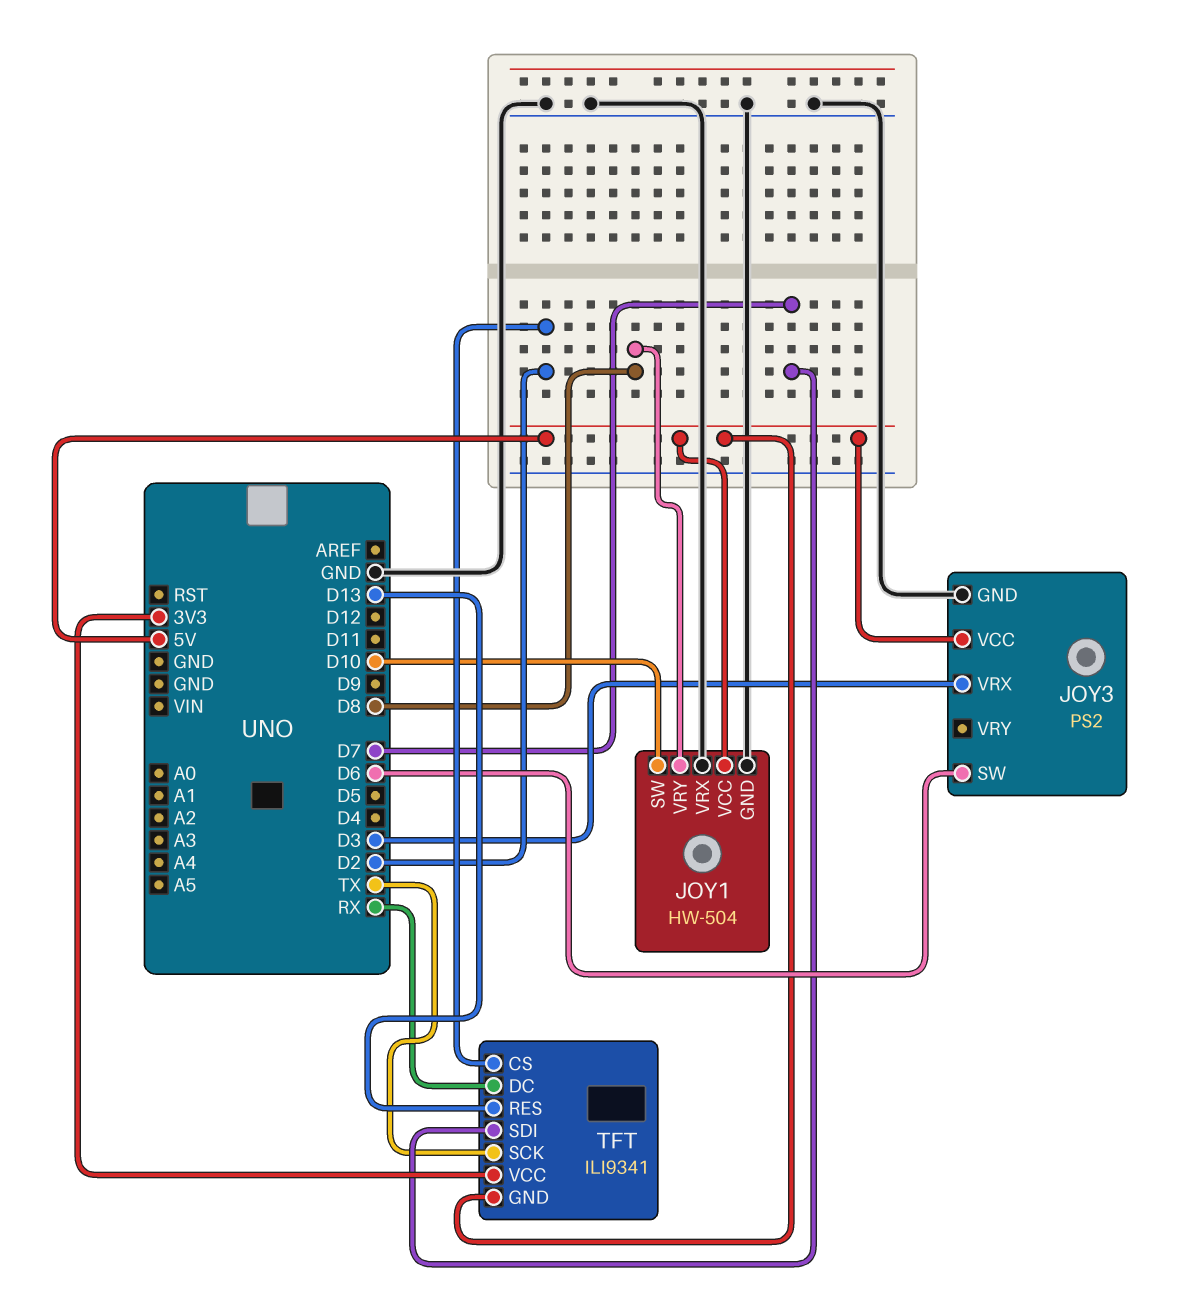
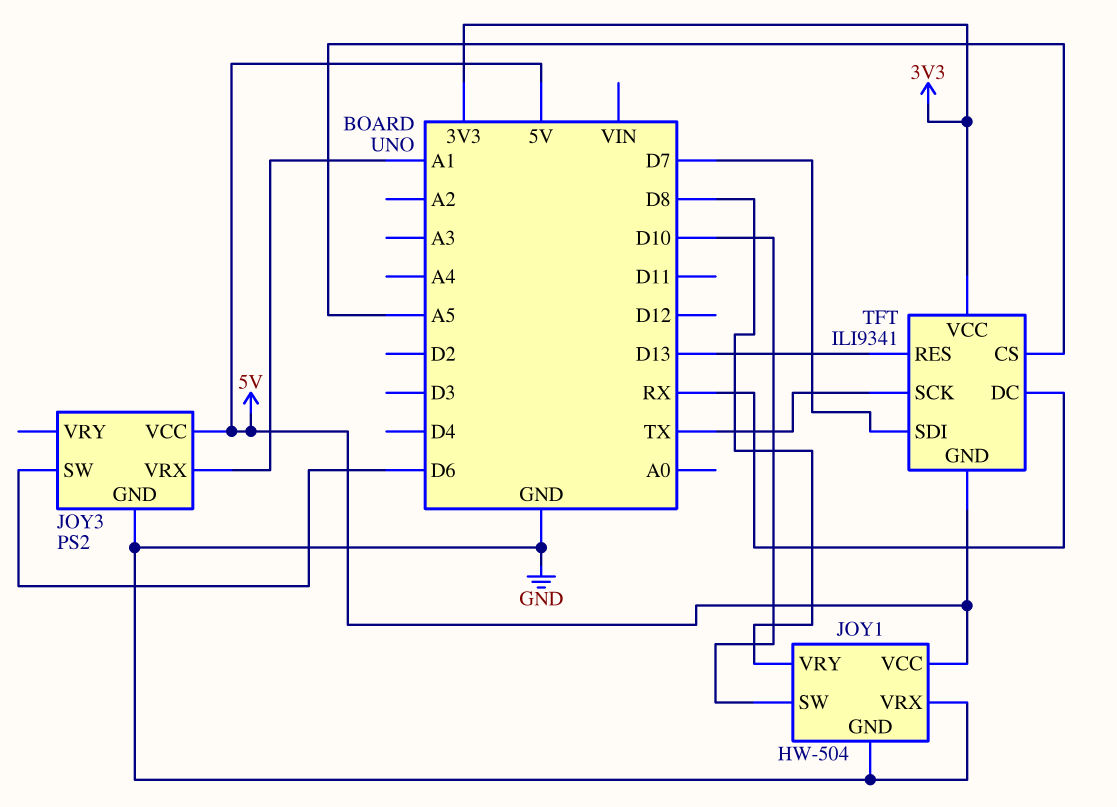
JOY3 pin VRX: D3 -> A1
TFT pin CS: D2 -> A5

